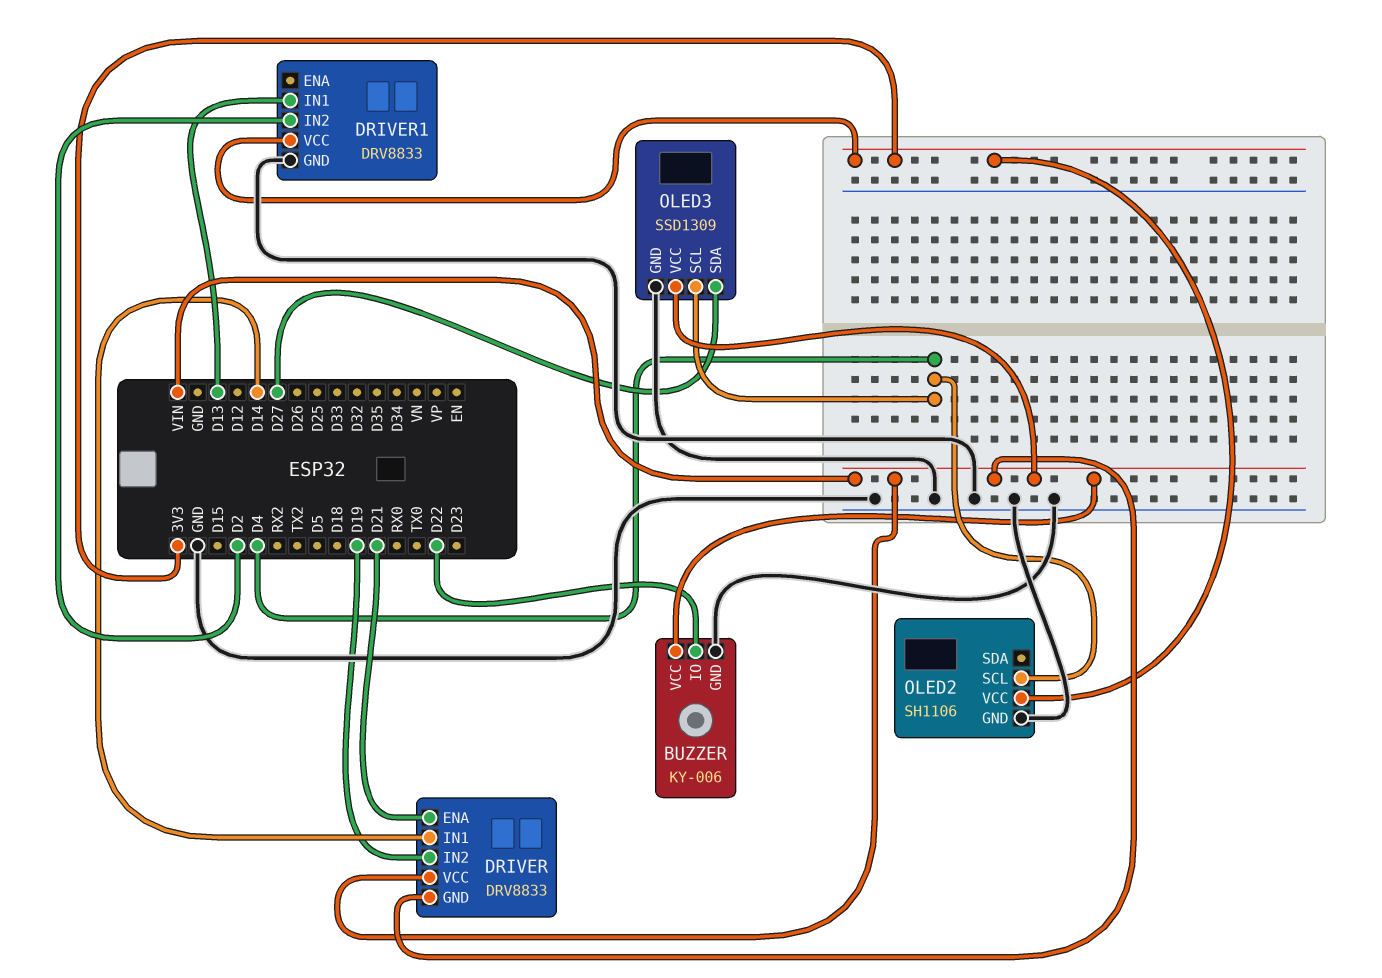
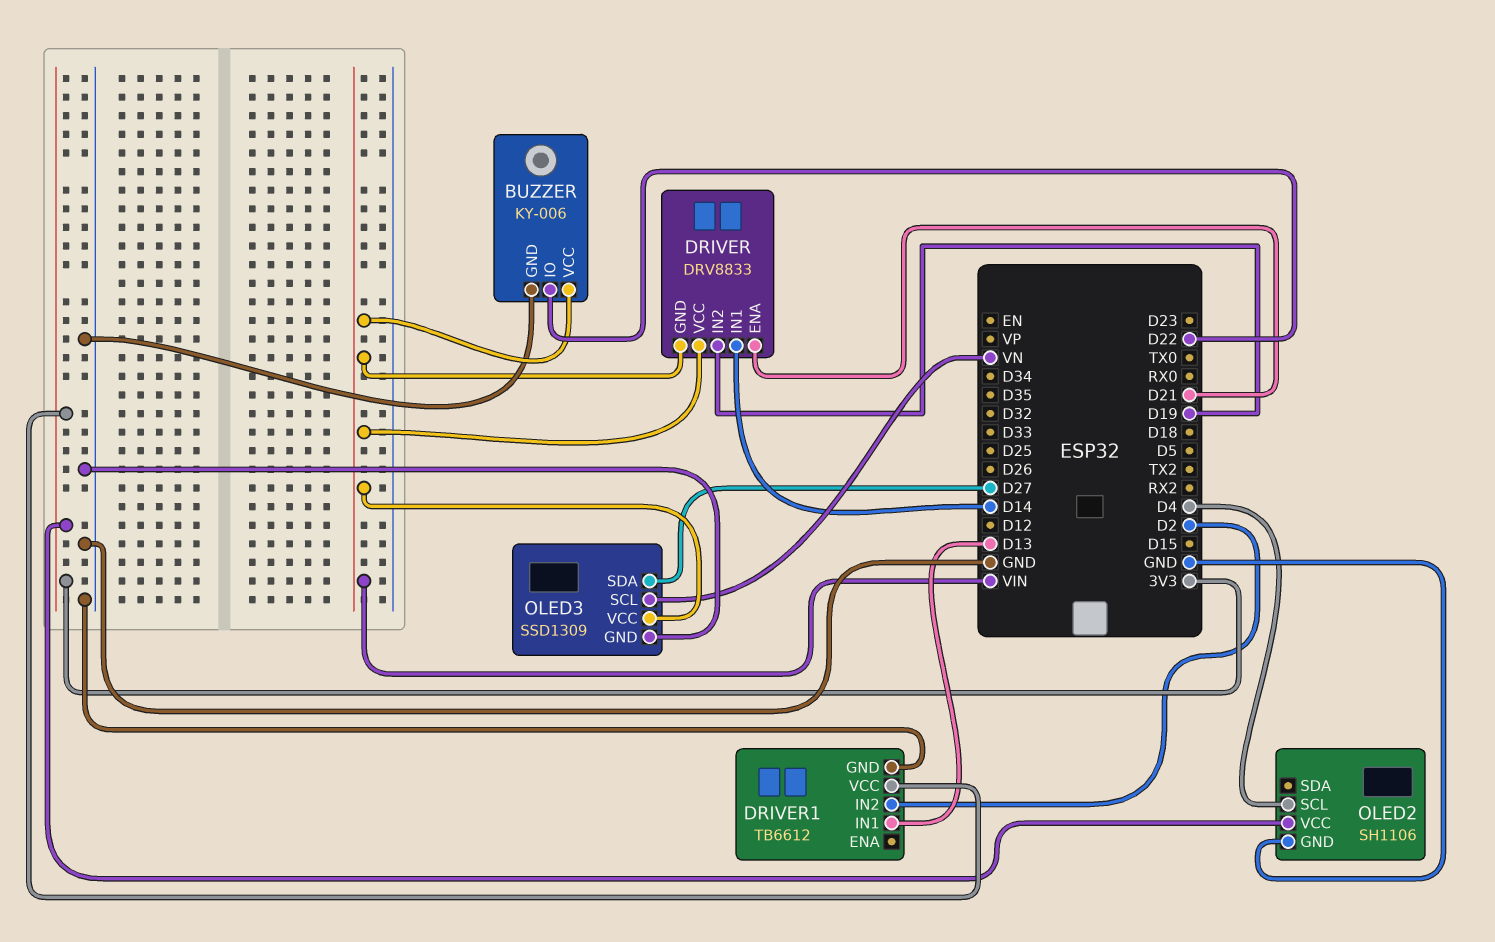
DRIVER1: DRV8833 -> TB6612
OLED3 pin SCL: D4 -> VN

